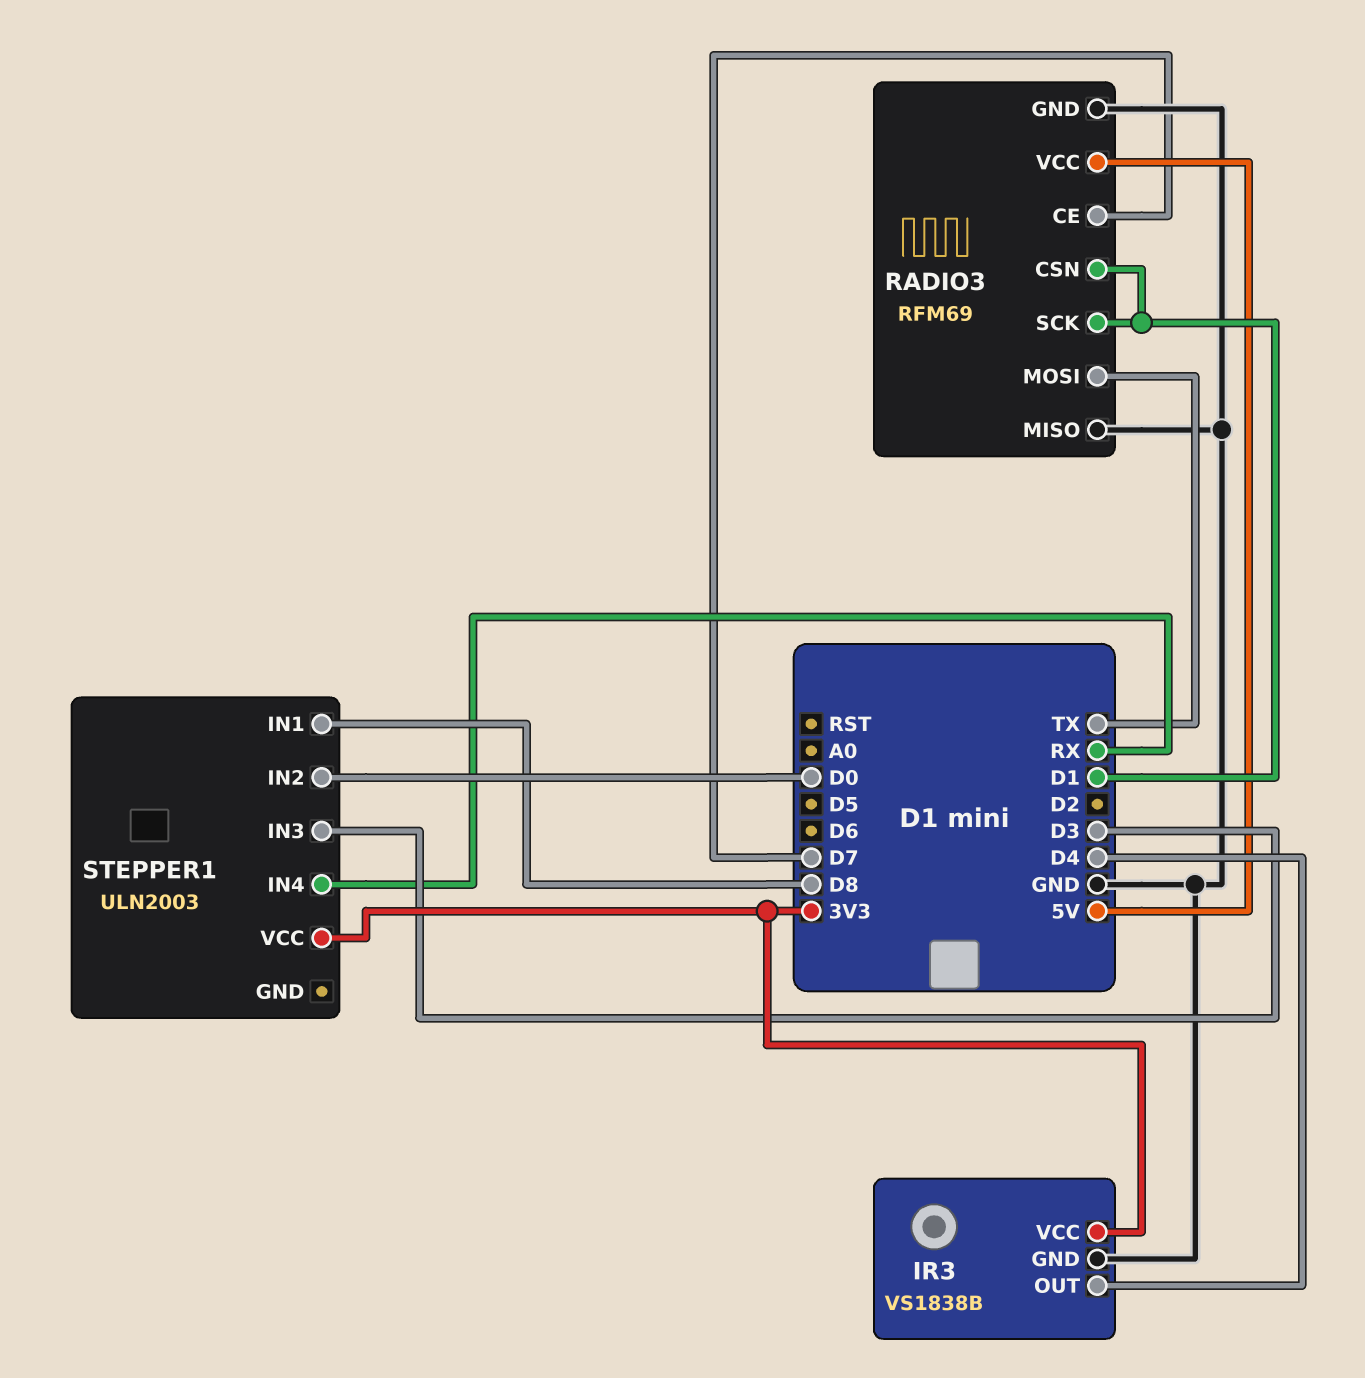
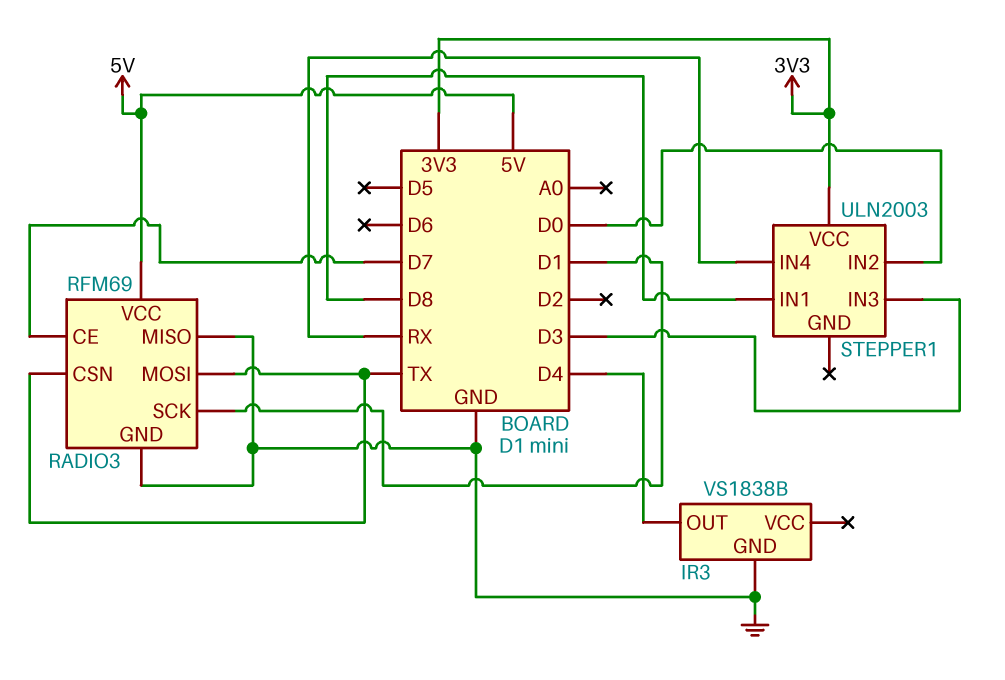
IR3 pin VCC: 3V3 -> none
RADIO3 pin CSN: D1 -> TX

